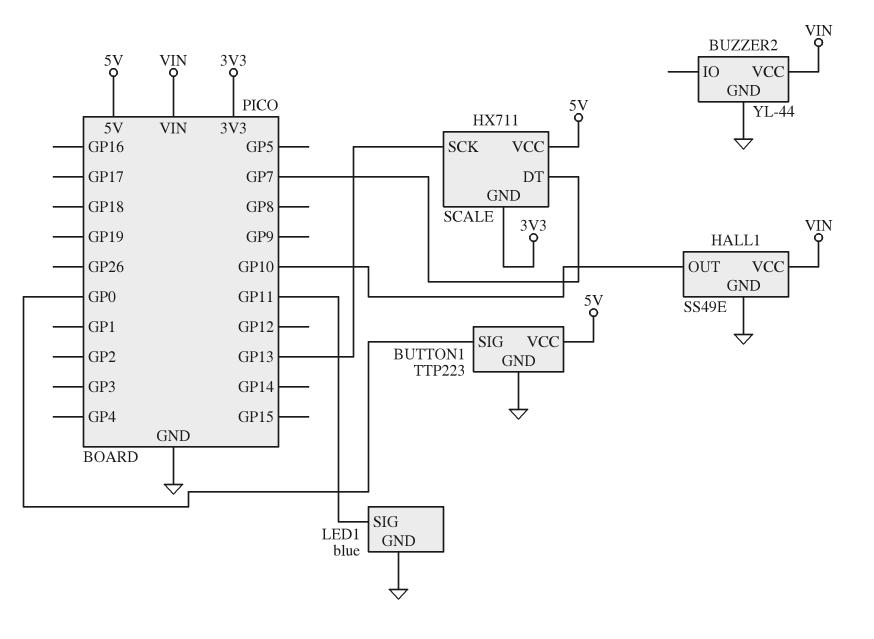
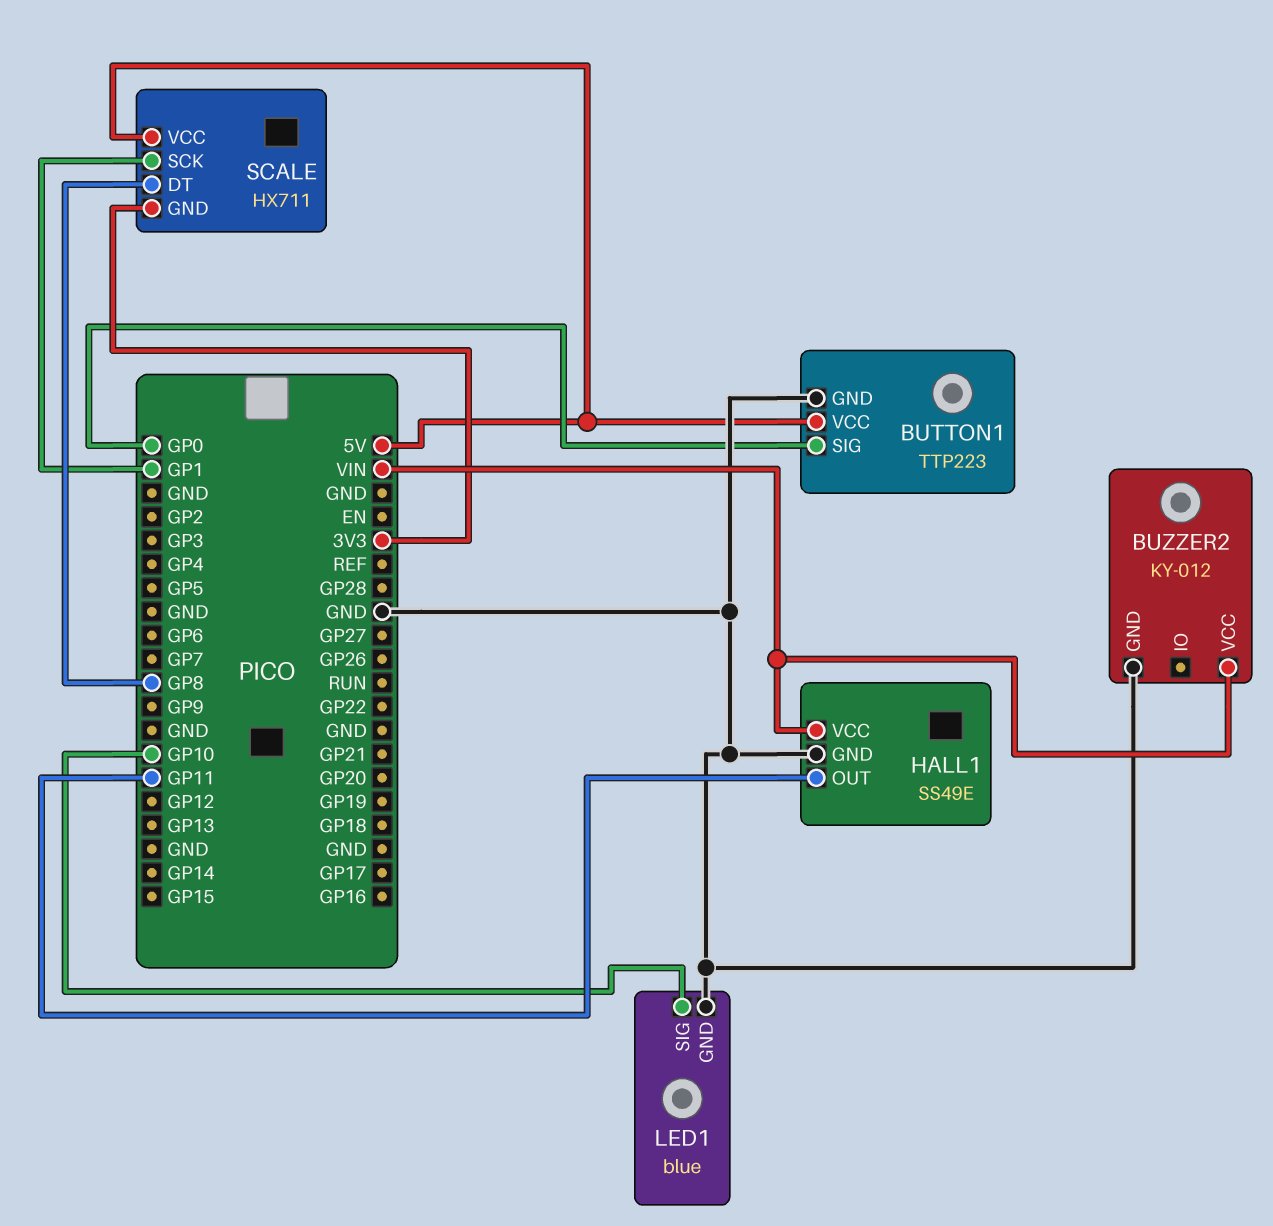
BUZZER2: YL-44 -> KY-012
HALL1 pin OUT: GP10 -> GP11
LED1 pin SIG: GP11 -> GP10
SCALE pin DT: GP7 -> GP8
SCALE pin SCK: GP13 -> GP1

